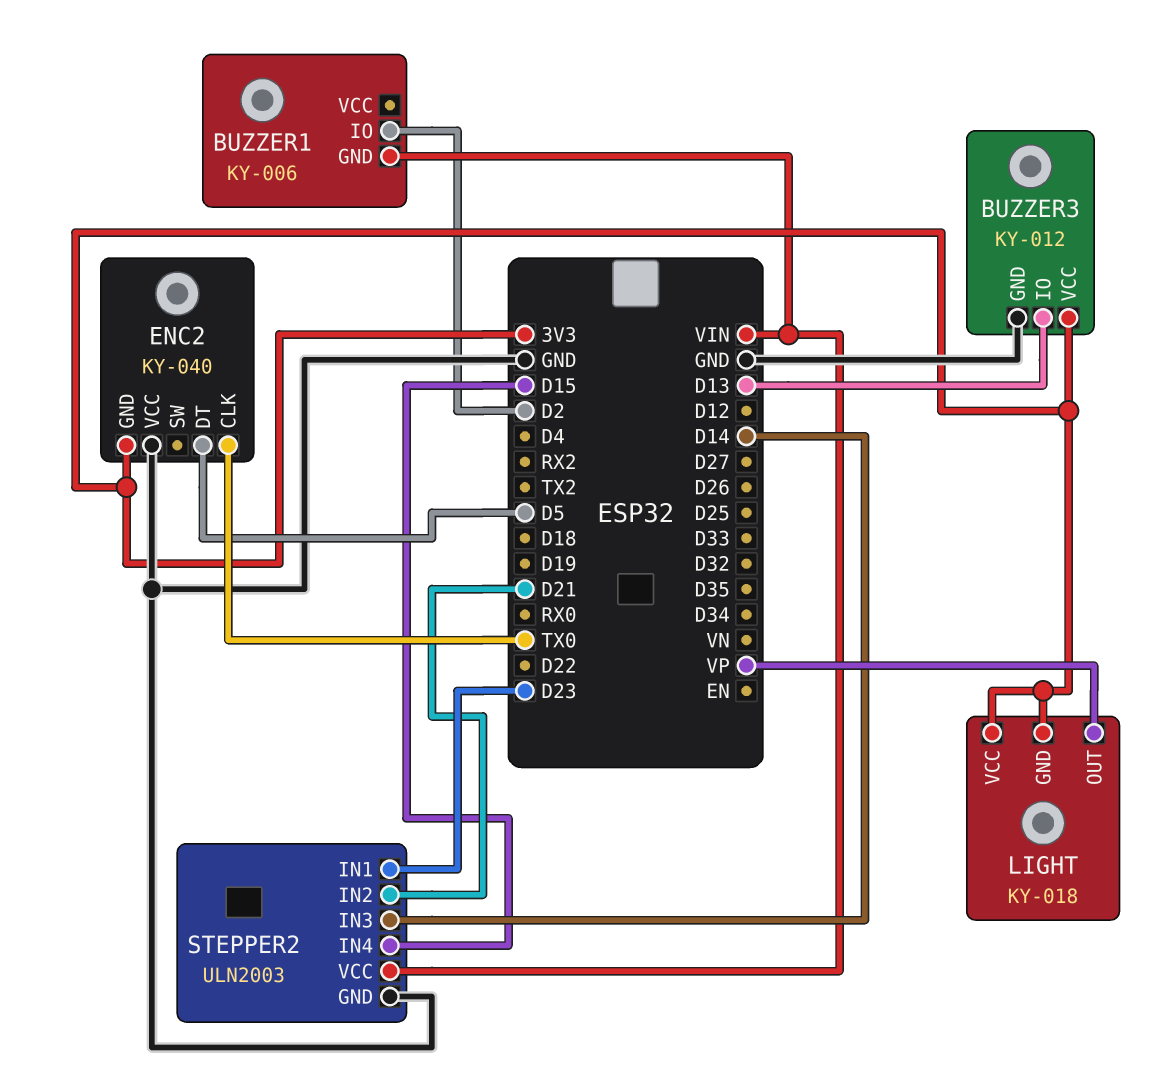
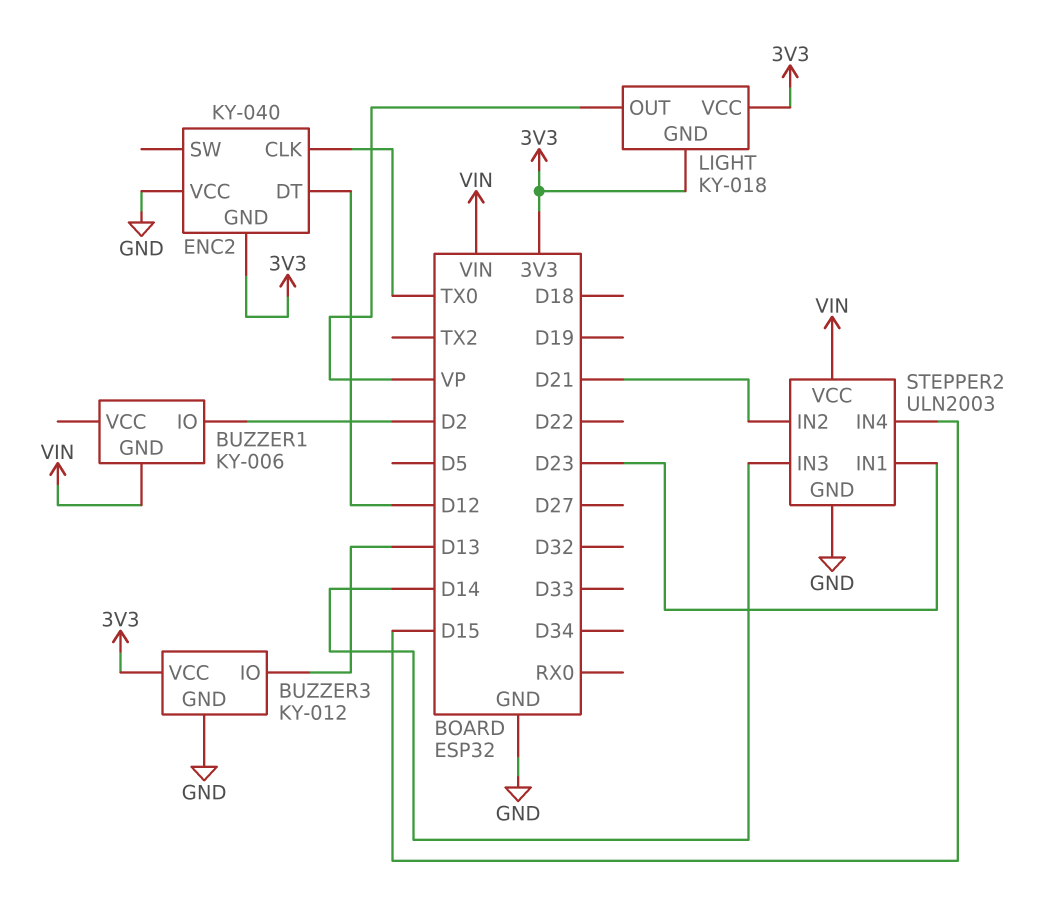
ENC2 pin DT: D5 -> D12

